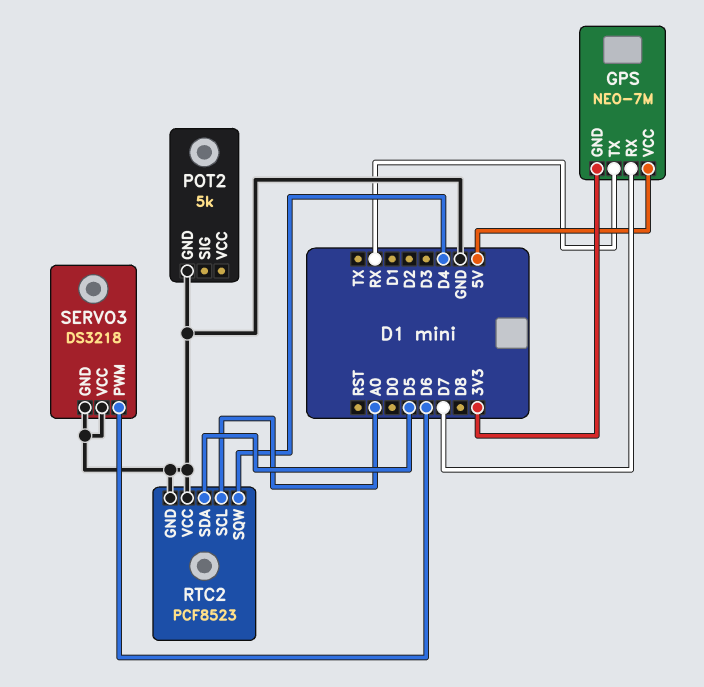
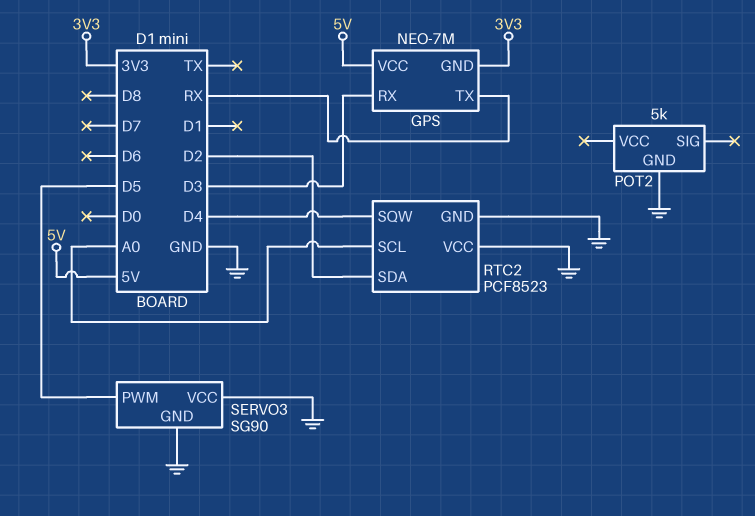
GPS pin RX: D7 -> D3
RTC2 pin SDA: D5 -> D2
SERVO3: DS3218 -> SG90
SERVO3 pin PWM: D6 -> D5

